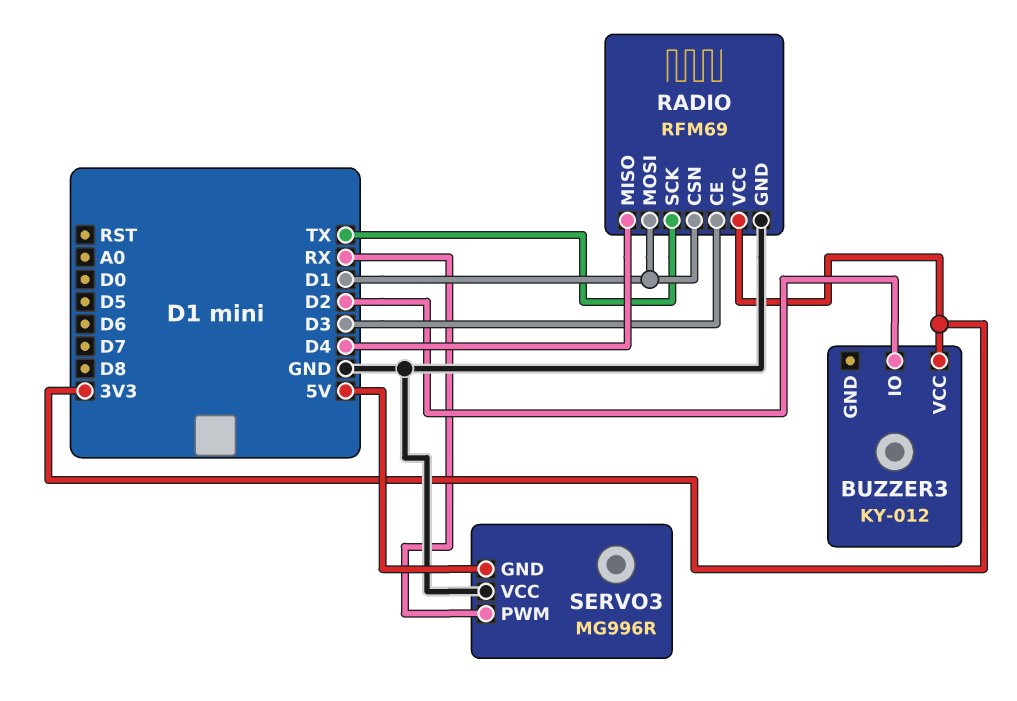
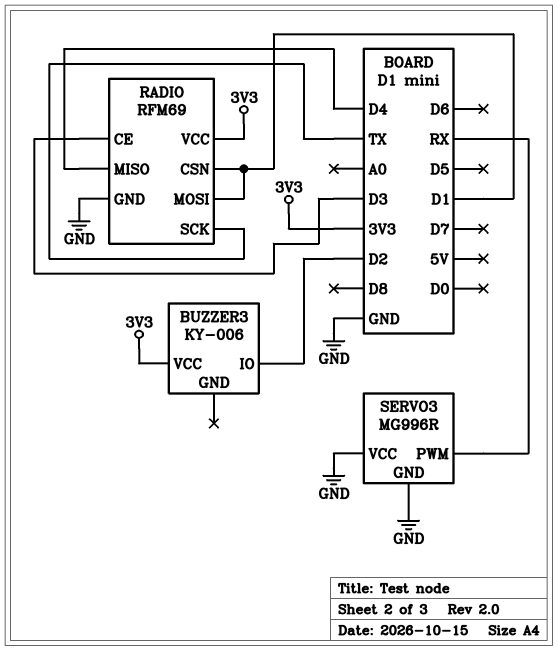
BUZZER3: KY-012 -> KY-006
SERVO3 pin GND: 5V -> GND

